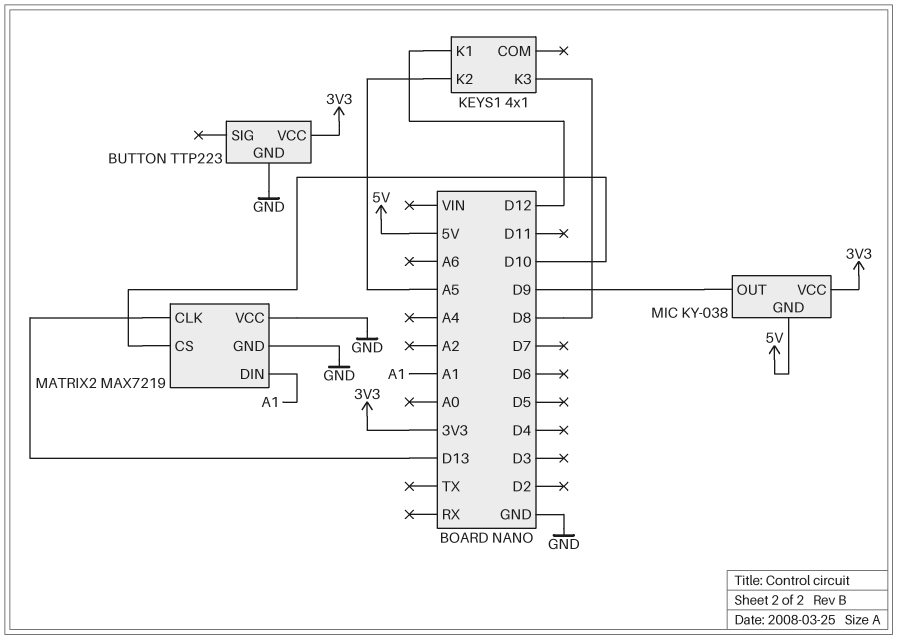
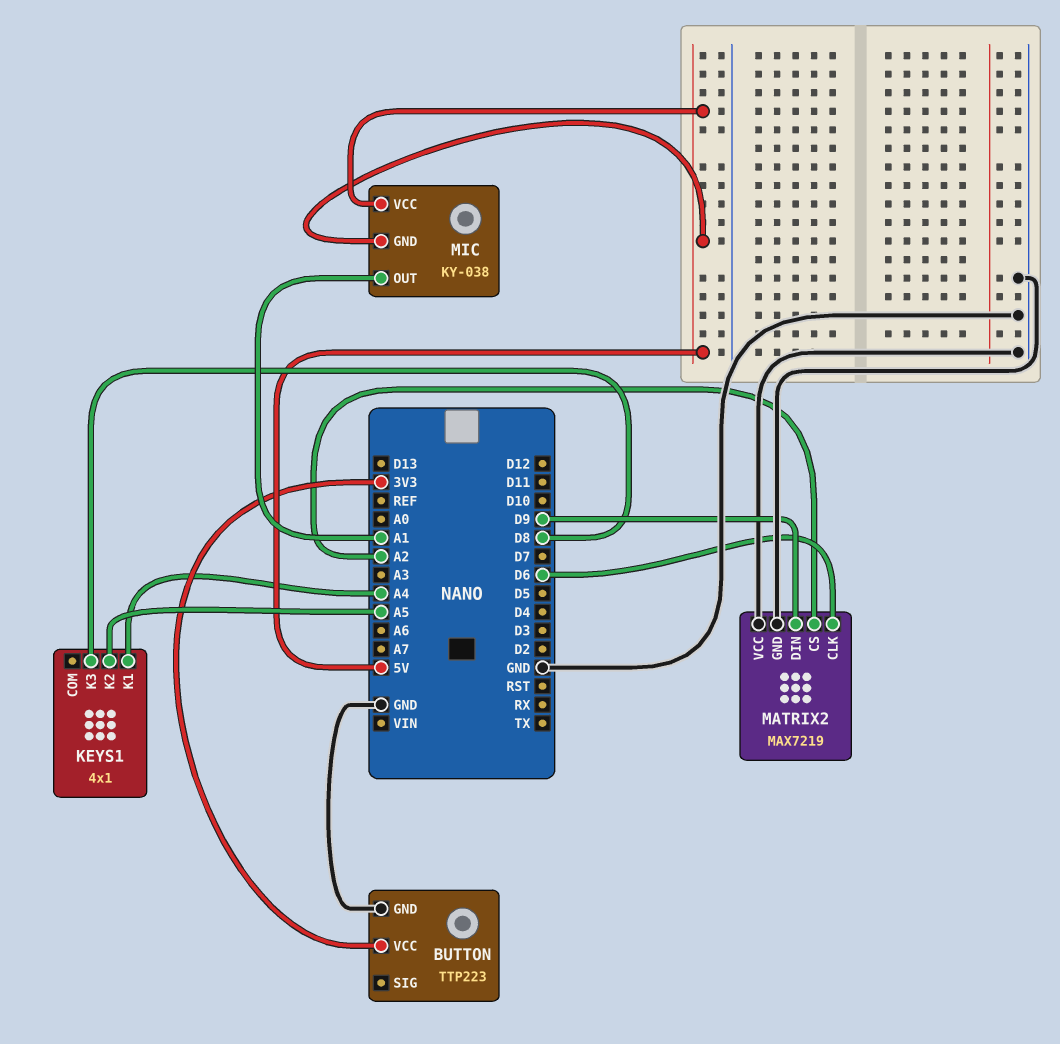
KEYS1 pin K1: D12 -> A4
MATRIX2 pin CLK: D13 -> D6
MATRIX2 pin CS: D10 -> A2
MATRIX2 pin DIN: A1 -> D9
MIC pin OUT: D9 -> A1
MIC pin VCC: 3V3 -> 5V

